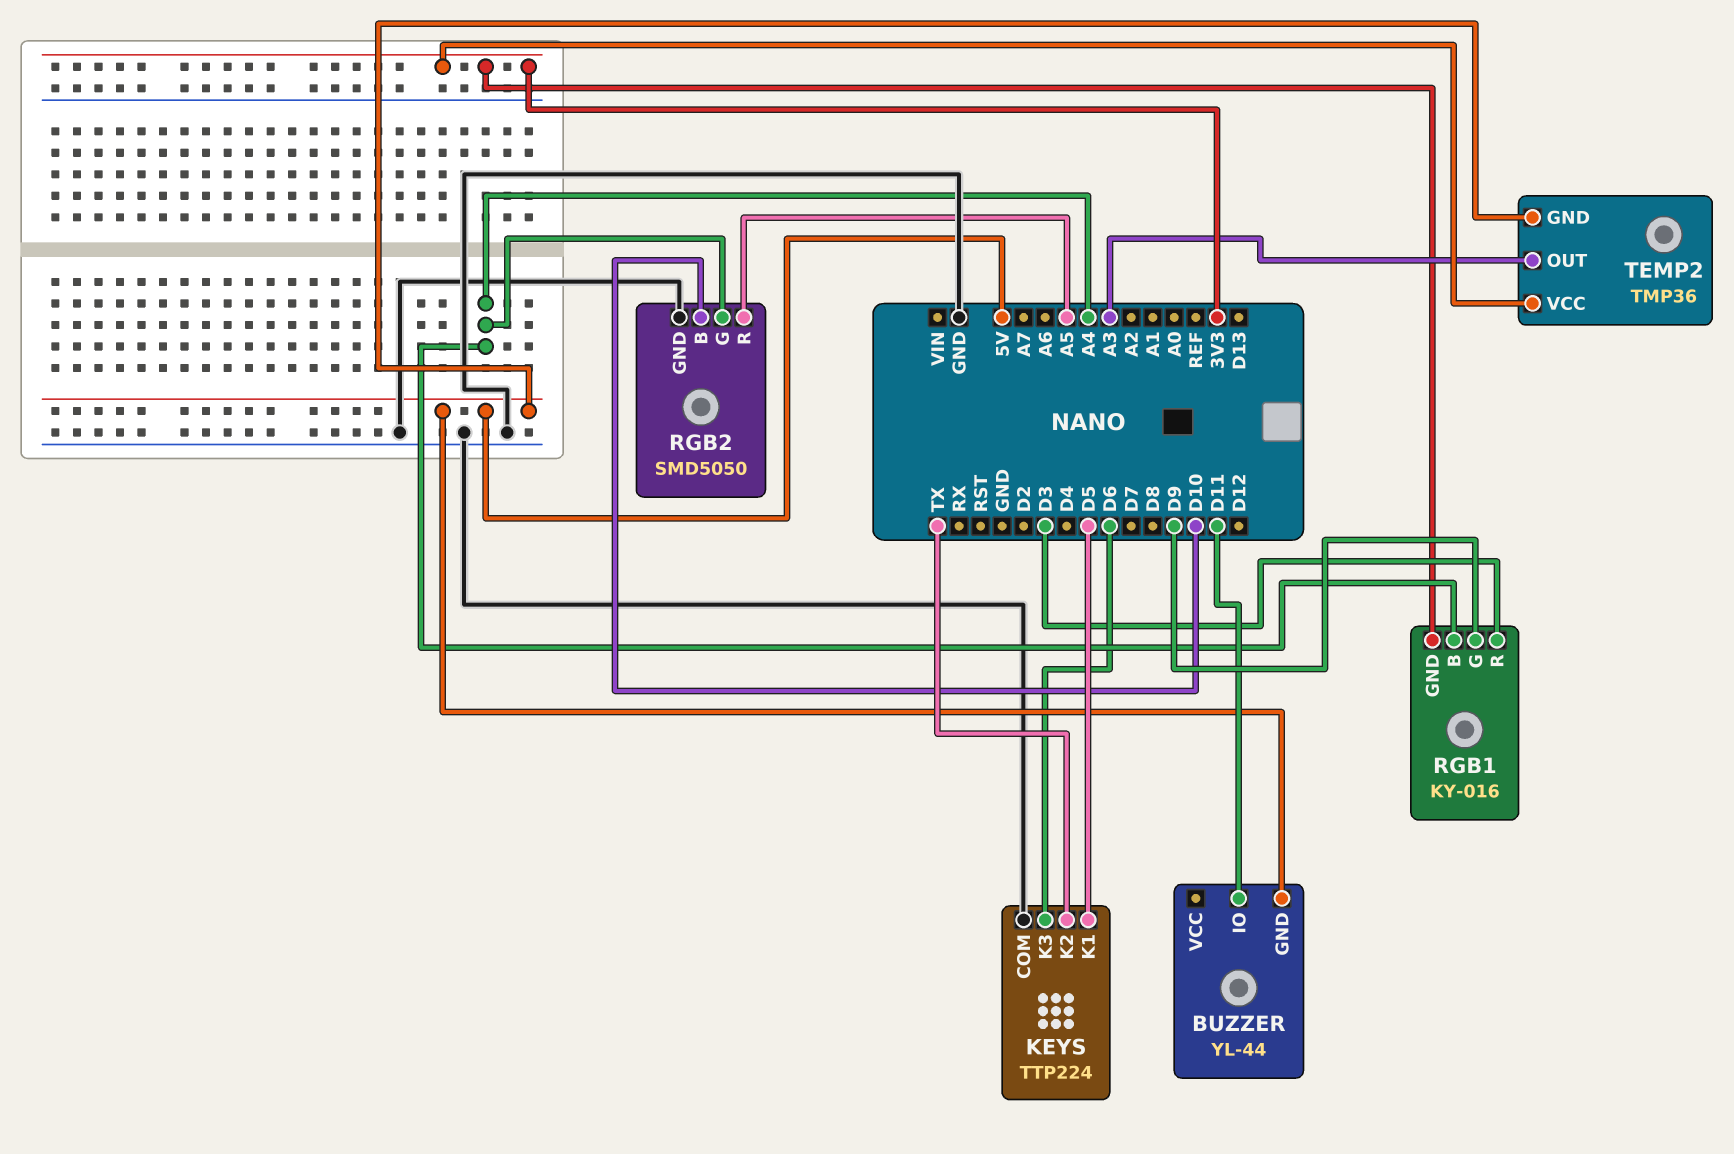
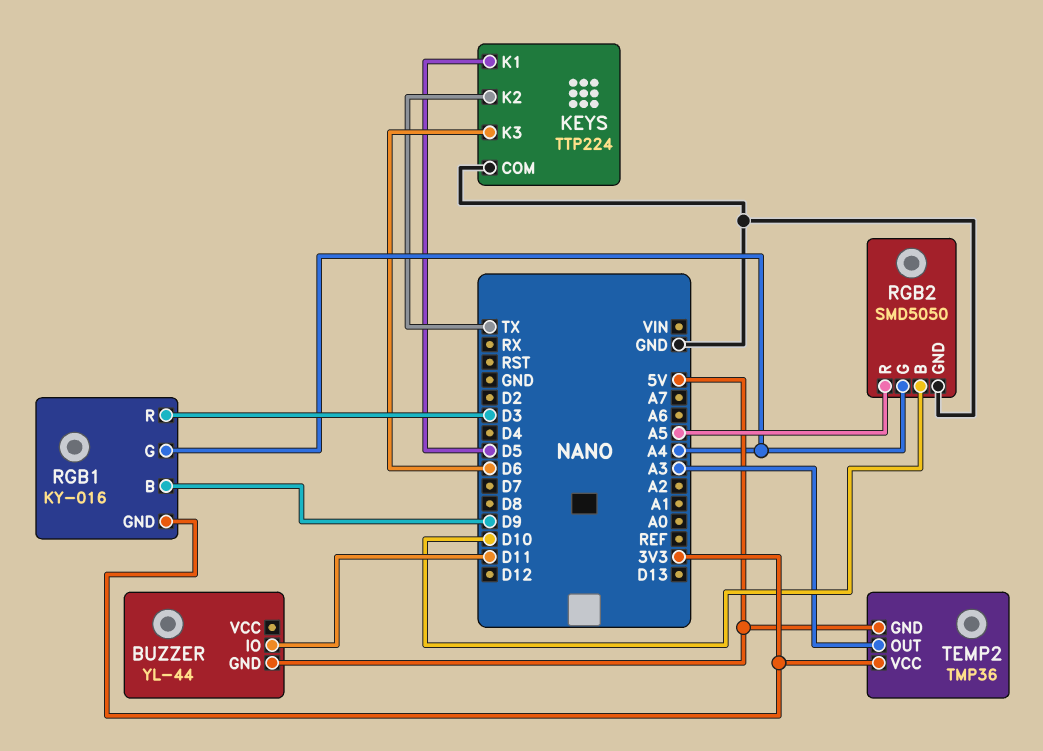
RGB1 pin B: A4 -> D9
RGB1 pin G: D9 -> A4

